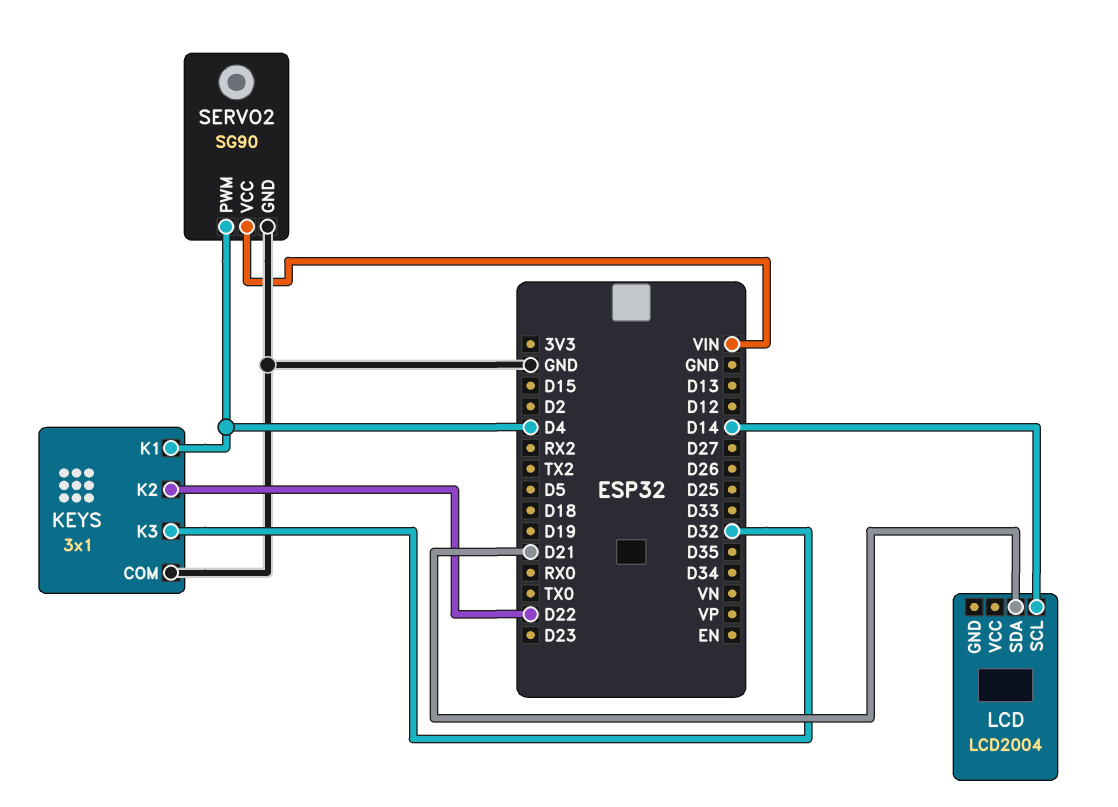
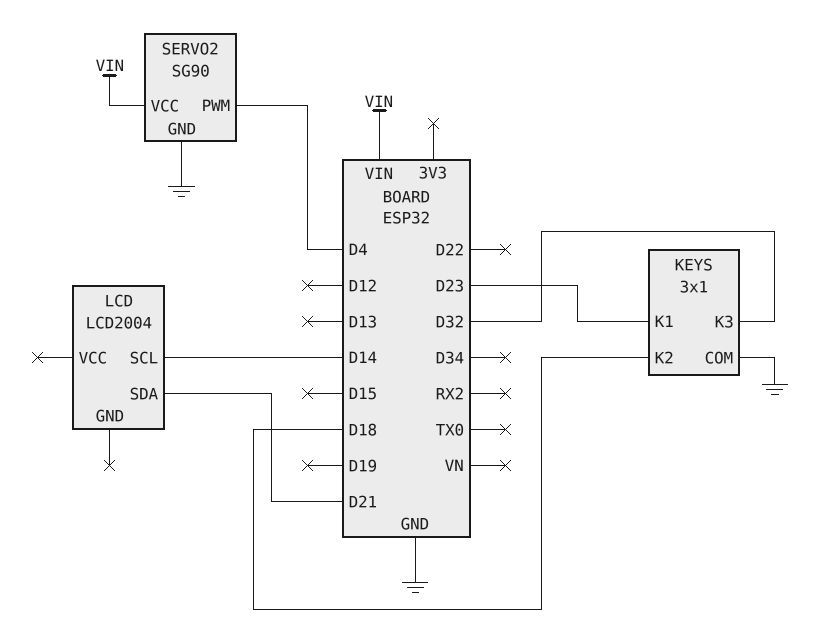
KEYS pin K1: D4 -> D23
KEYS pin K2: D22 -> D18

